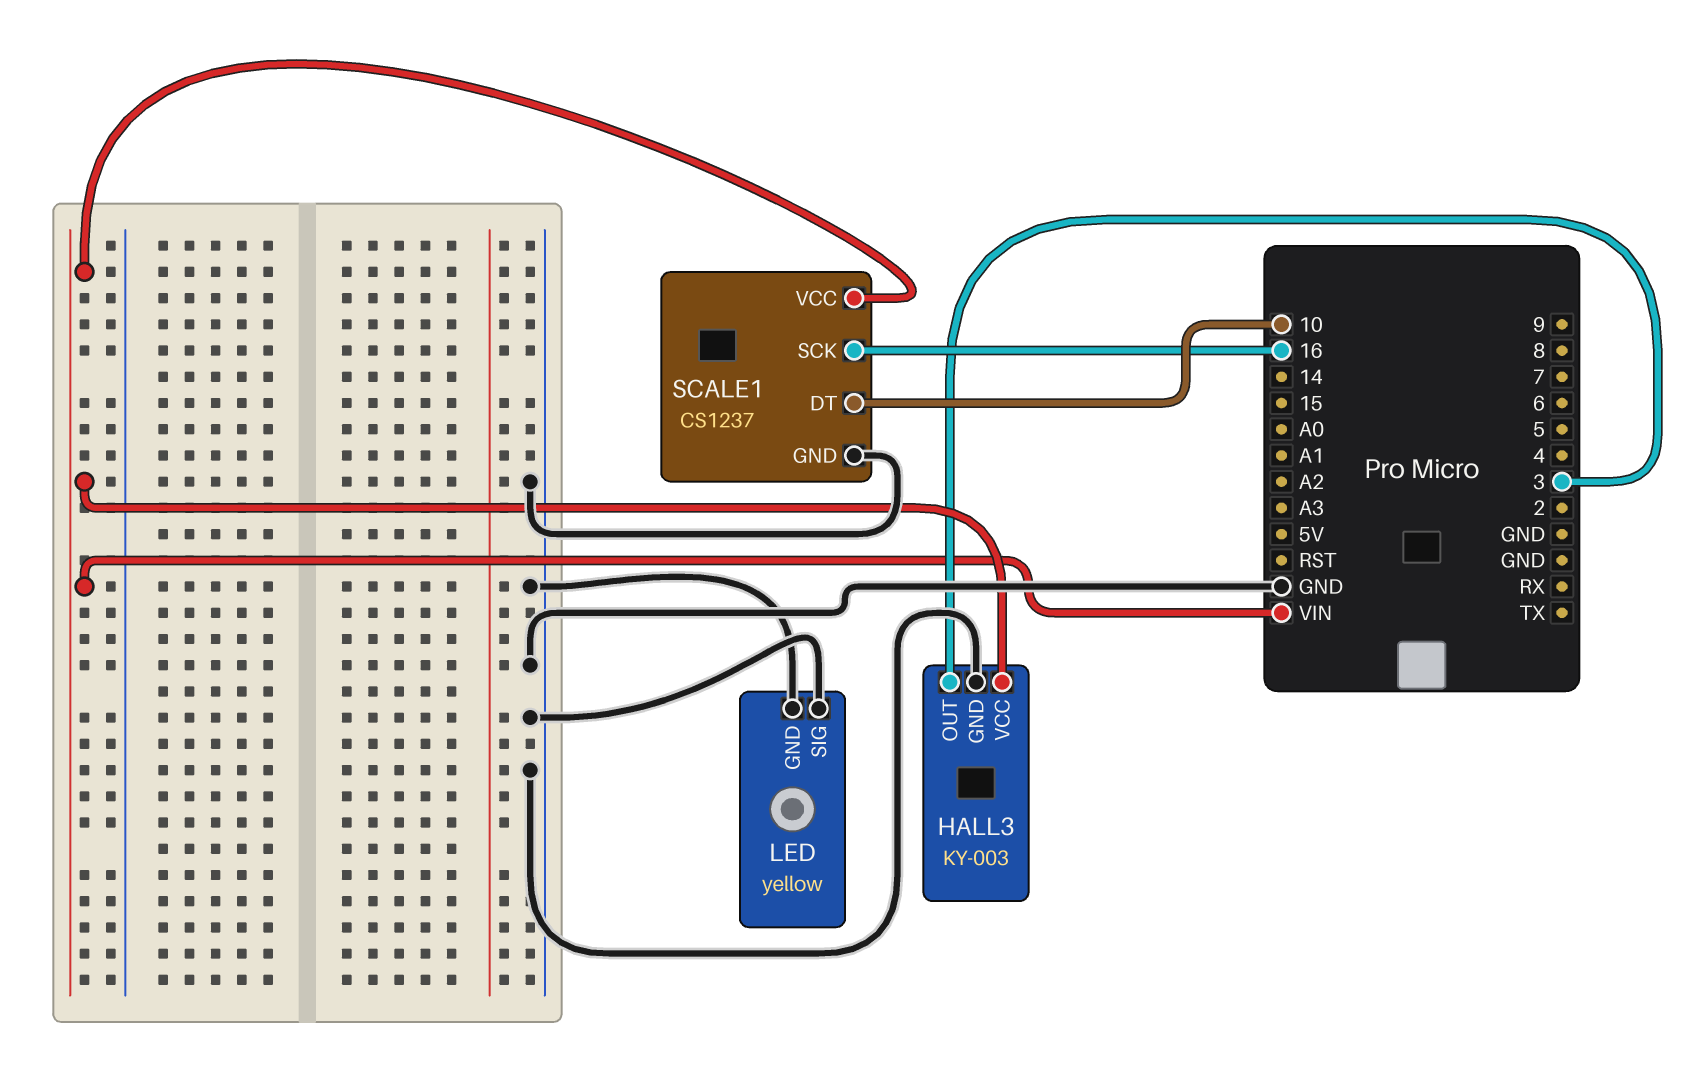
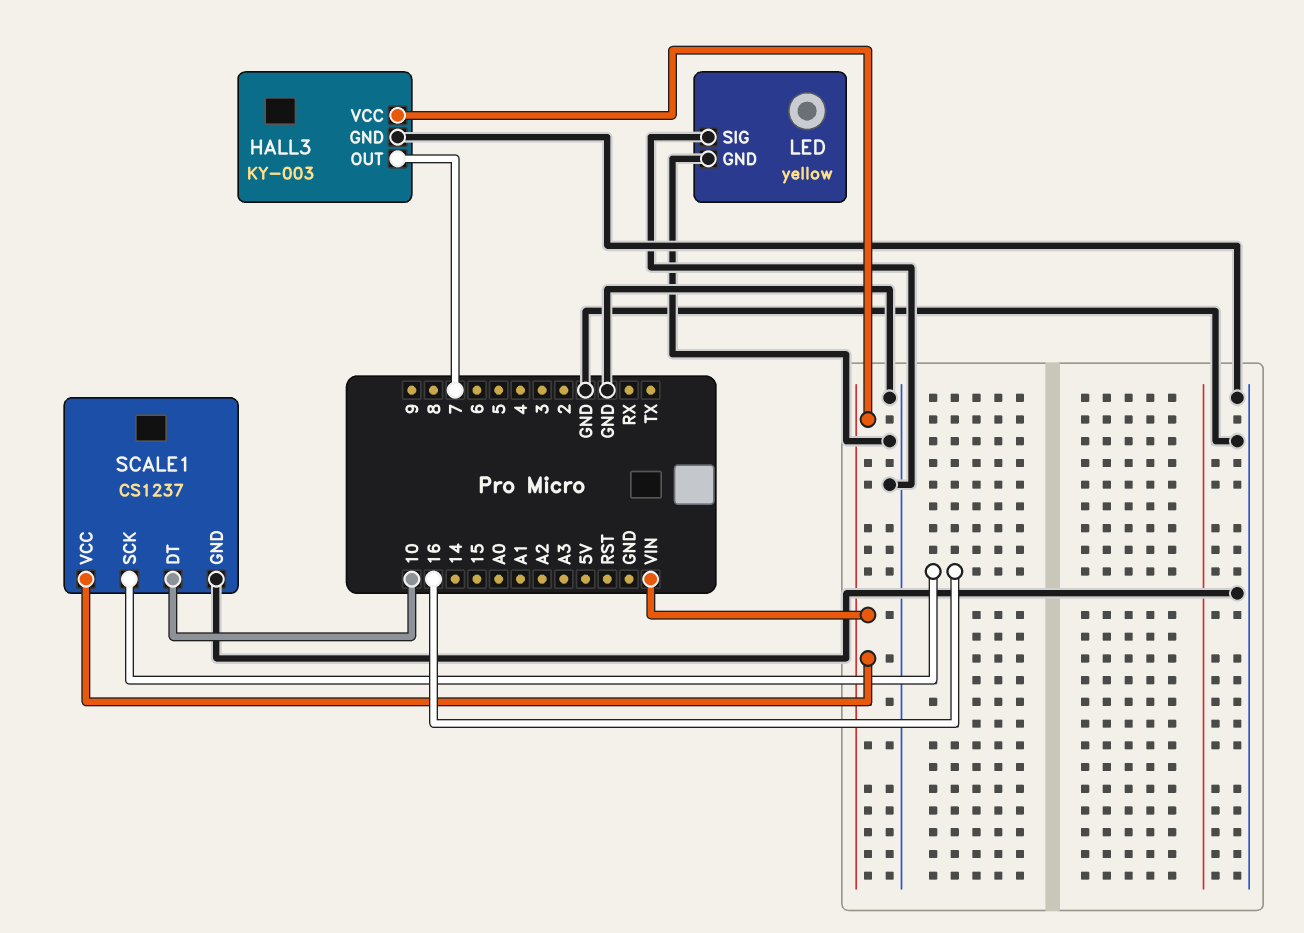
HALL3 pin OUT: 3 -> 7

